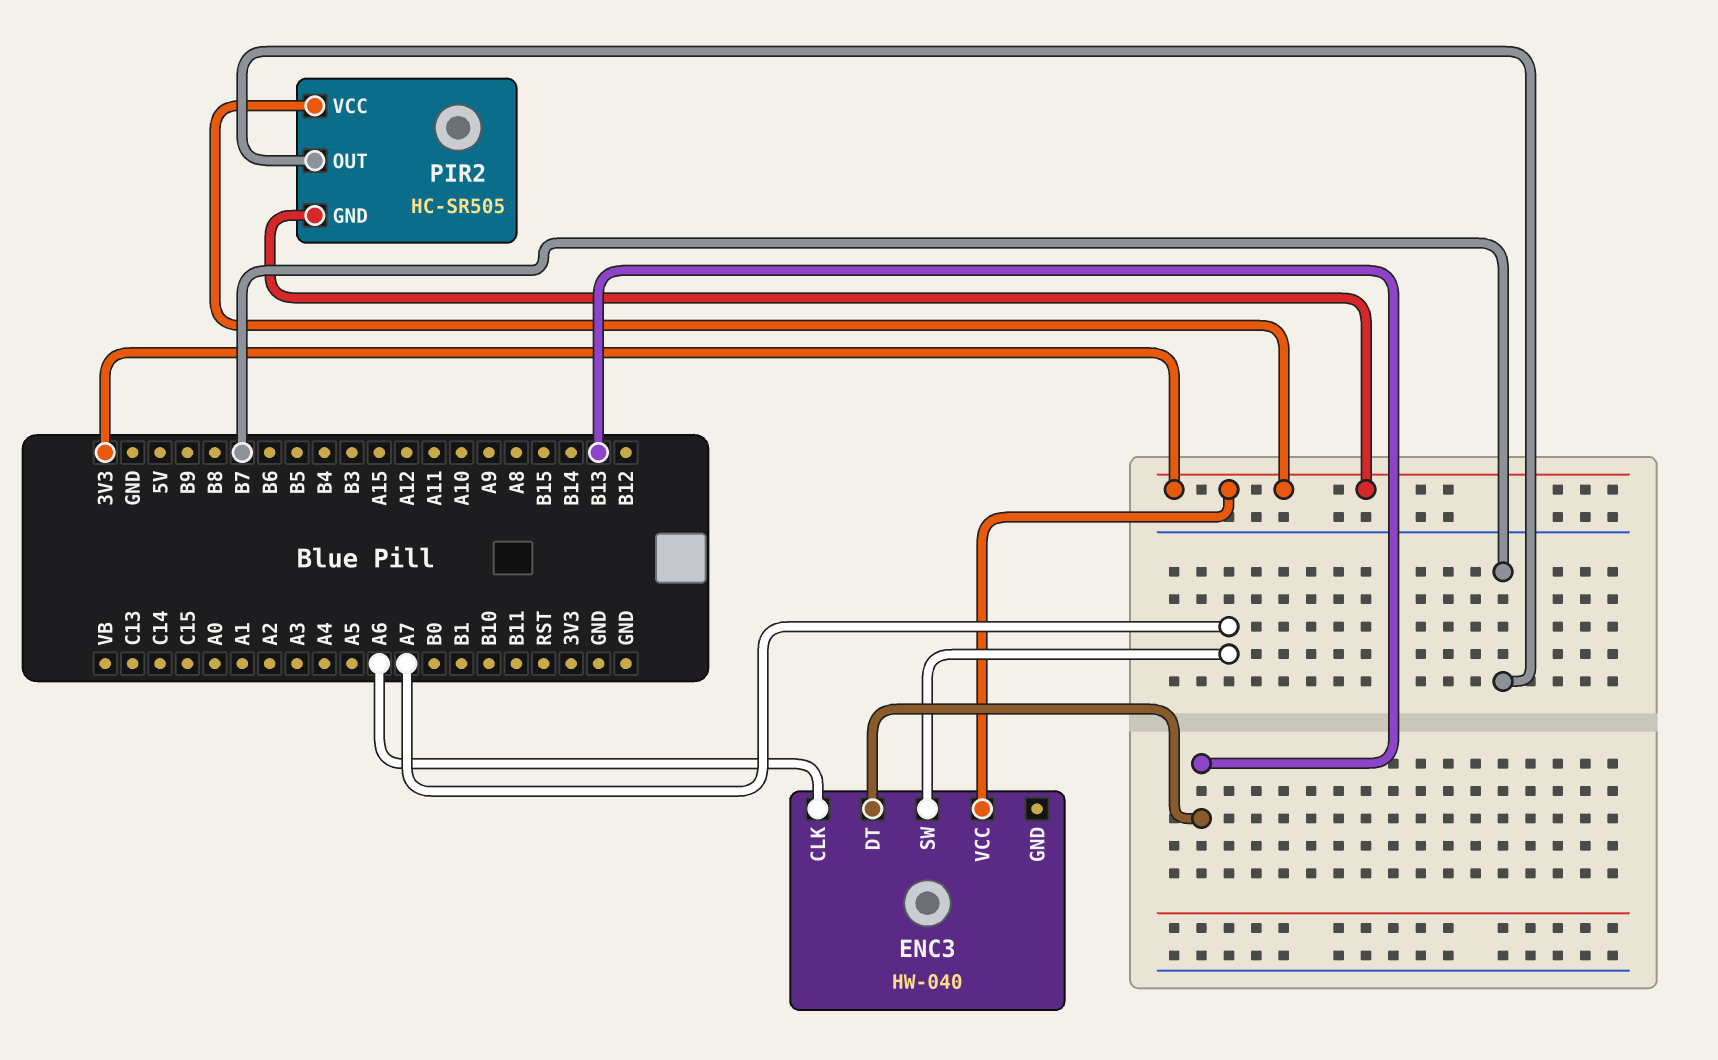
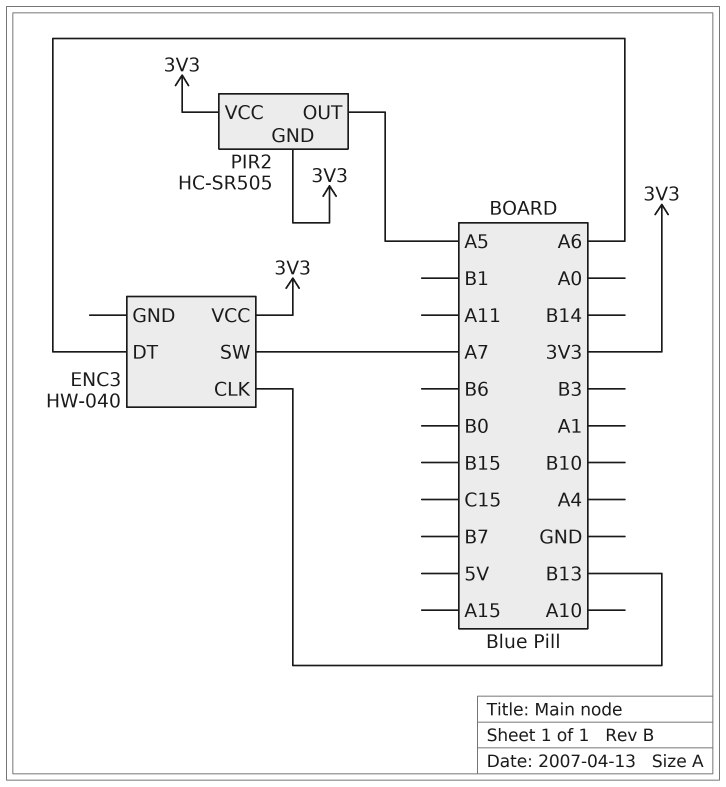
ENC3 pin CLK: A6 -> B13
ENC3 pin DT: B13 -> A6
PIR2 pin OUT: B7 -> A5

